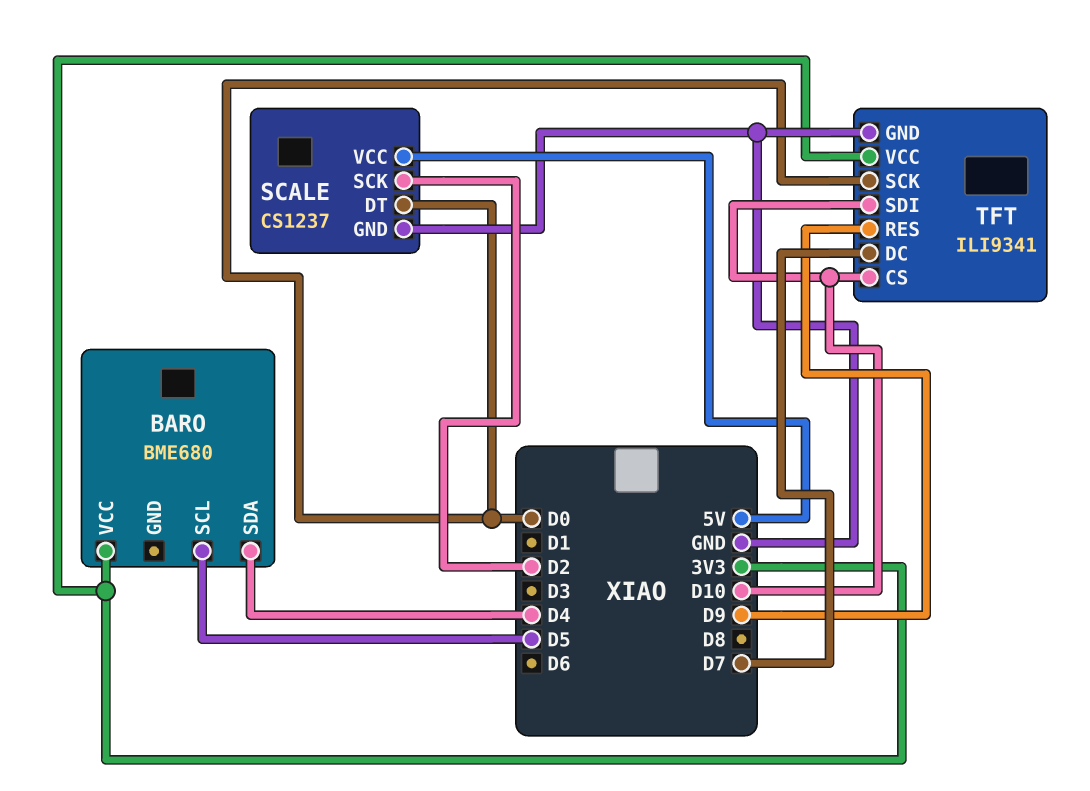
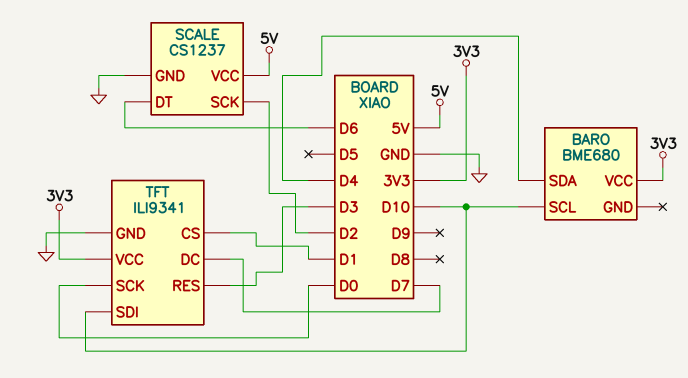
BARO pin SCL: D5 -> D10
SCALE pin DT: D0 -> D6
TFT pin CS: D10 -> D1
TFT pin RES: D9 -> D3

